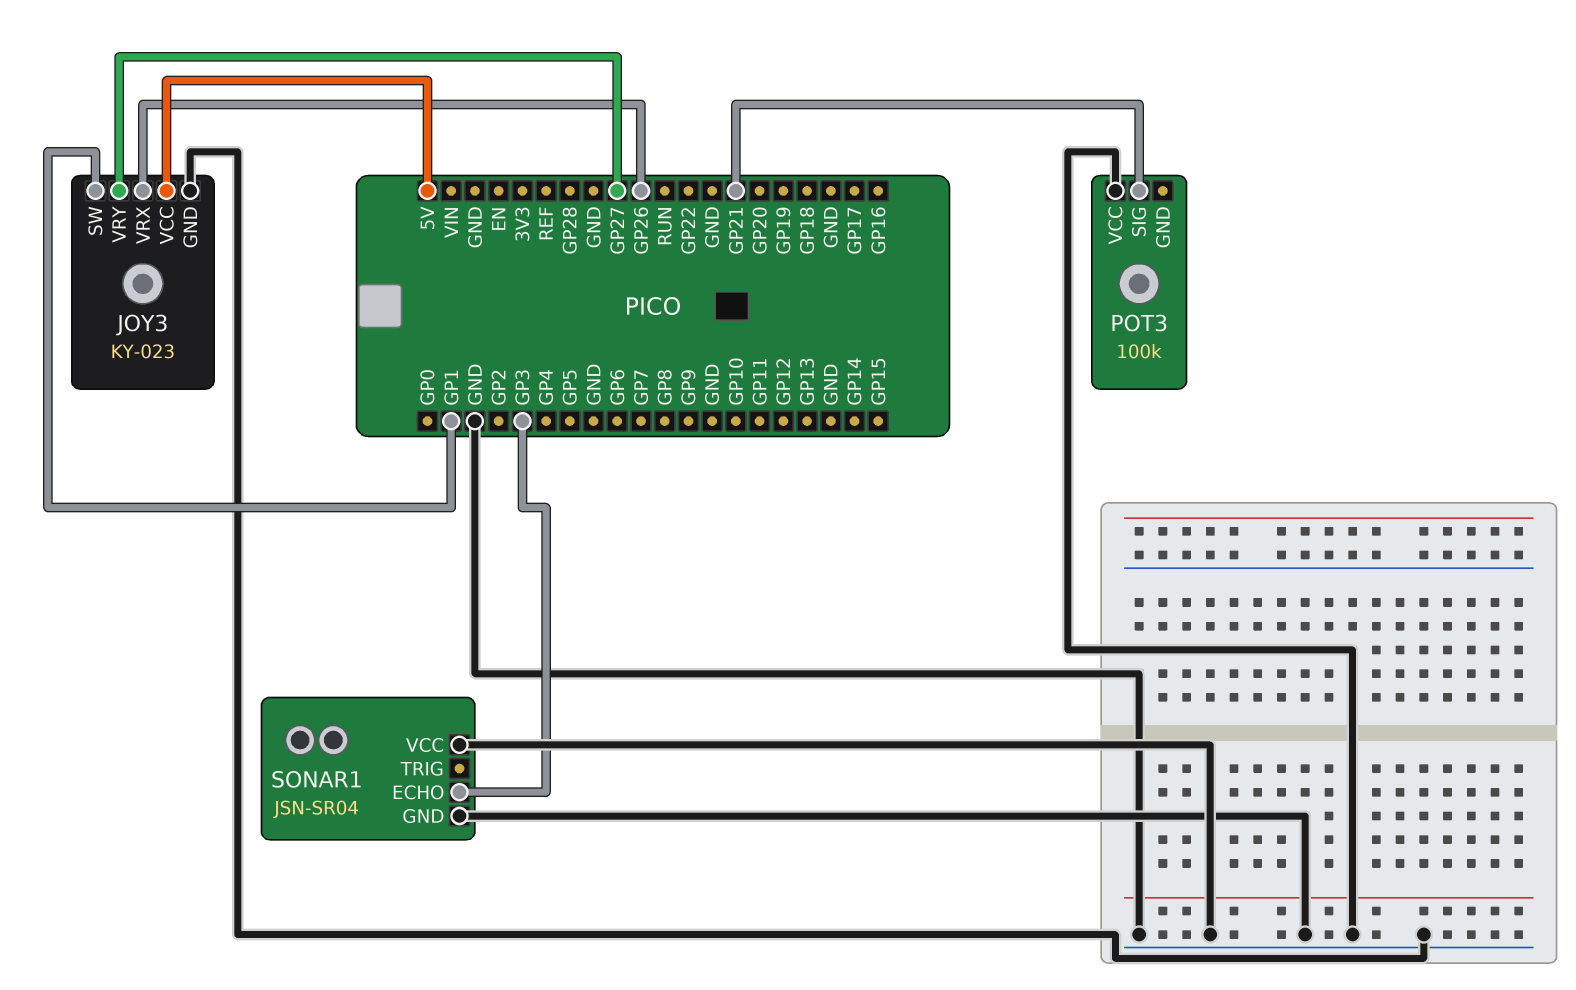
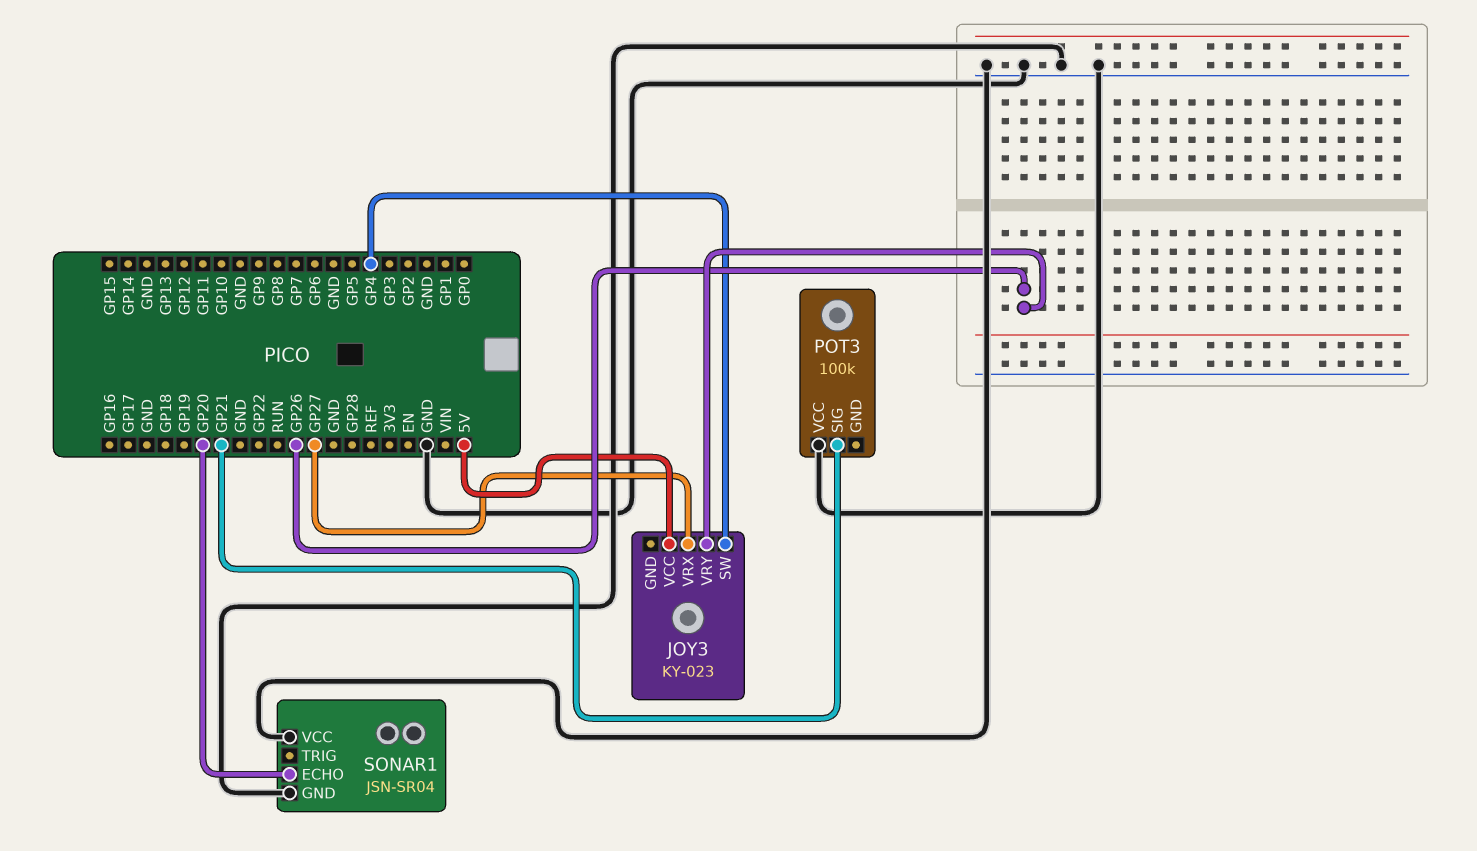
JOY3 pin GND: GND -> none
JOY3 pin SW: GP1 -> GP4
JOY3 pin VRX: GP26 -> GP27
JOY3 pin VRY: GP27 -> GP26
SONAR1 pin ECHO: GP3 -> GP20

